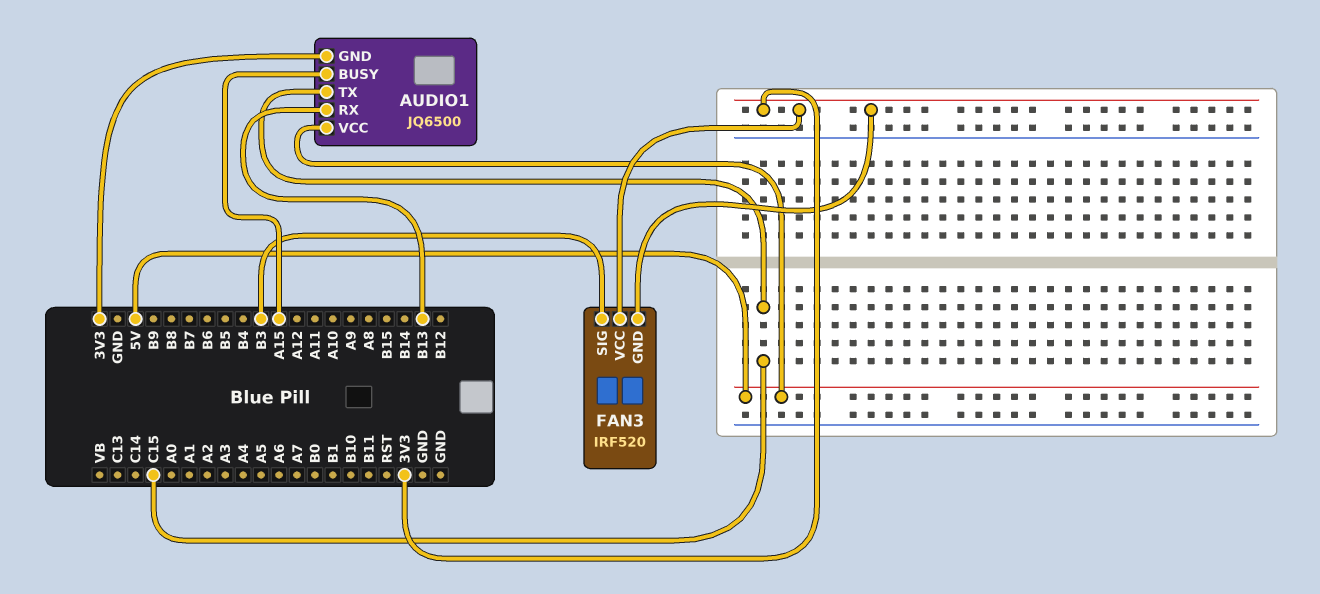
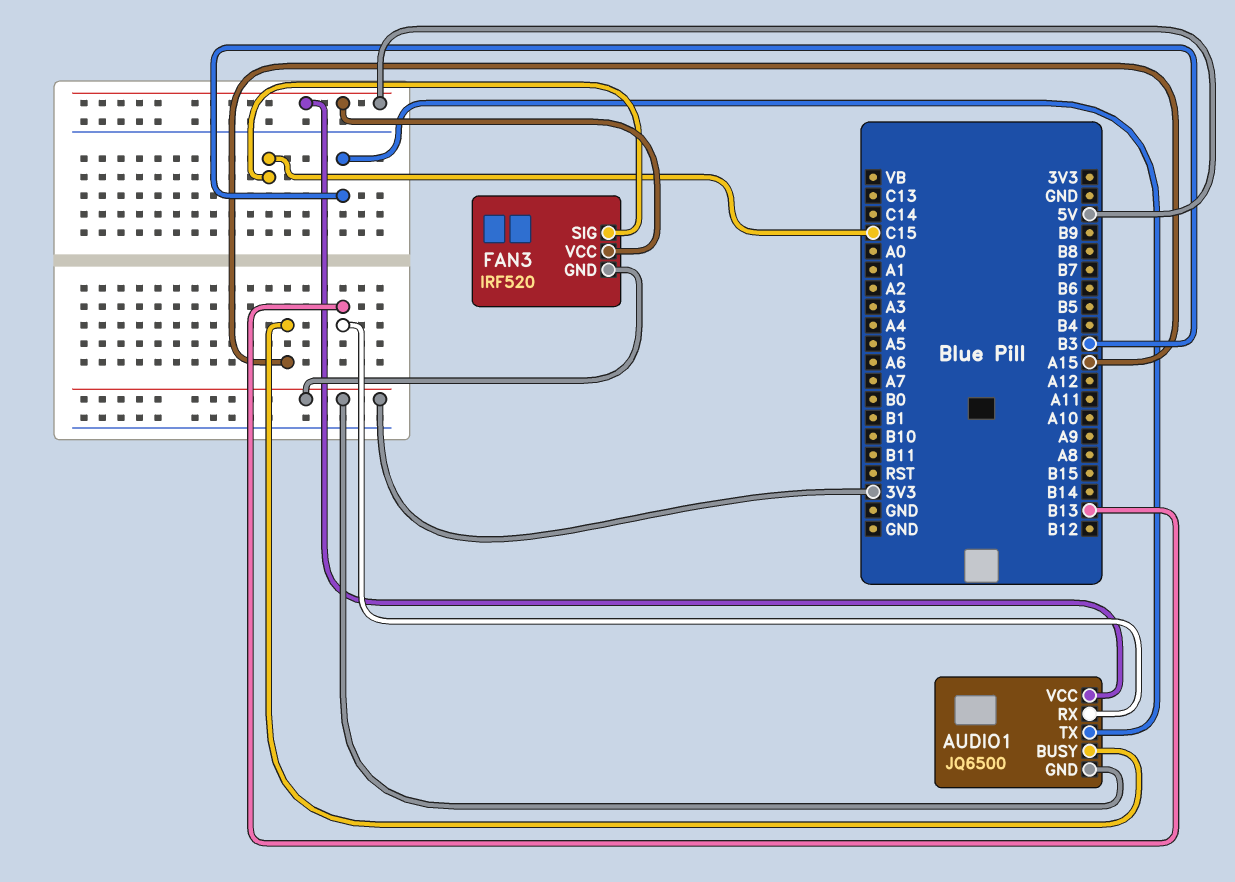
AUDIO1 pin TX: C15 -> B3
FAN3 pin SIG: B3 -> C15
FAN3 pin VCC: 3V3 -> 5V

